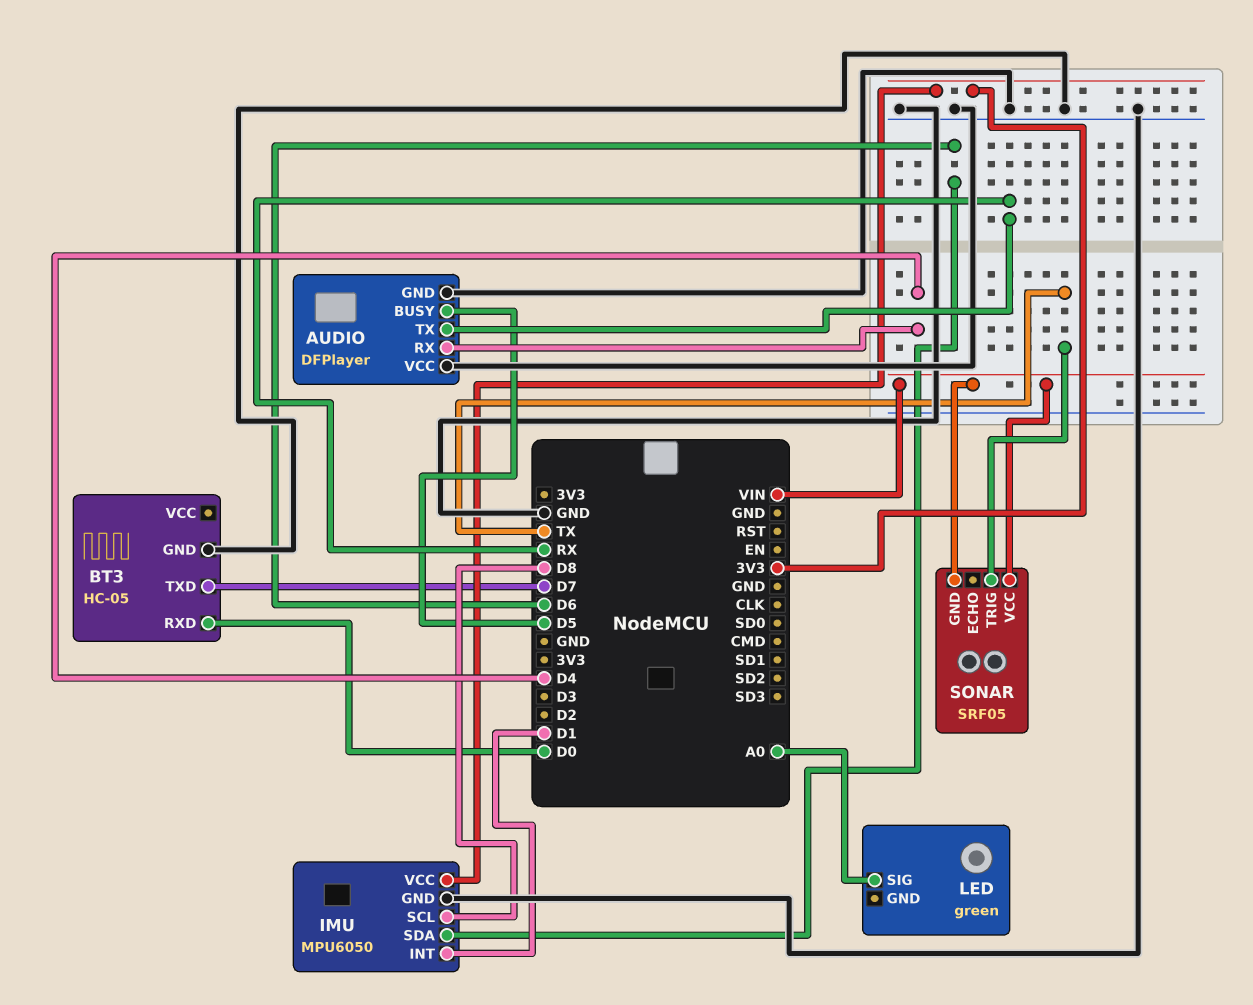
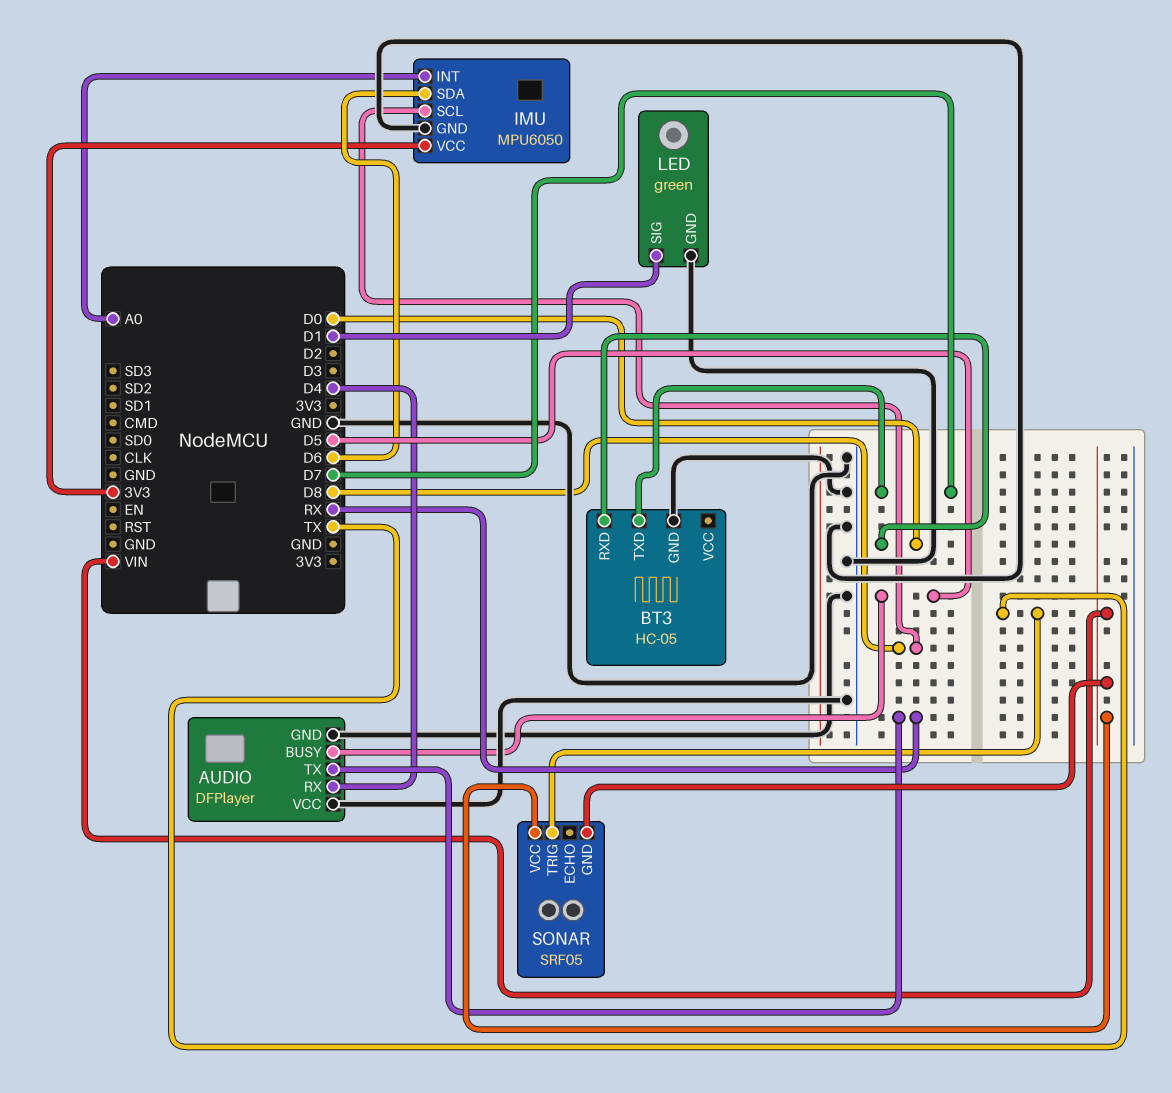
IMU pin INT: D1 -> A0
LED pin GND: none -> GND
LED pin SIG: A0 -> D1

